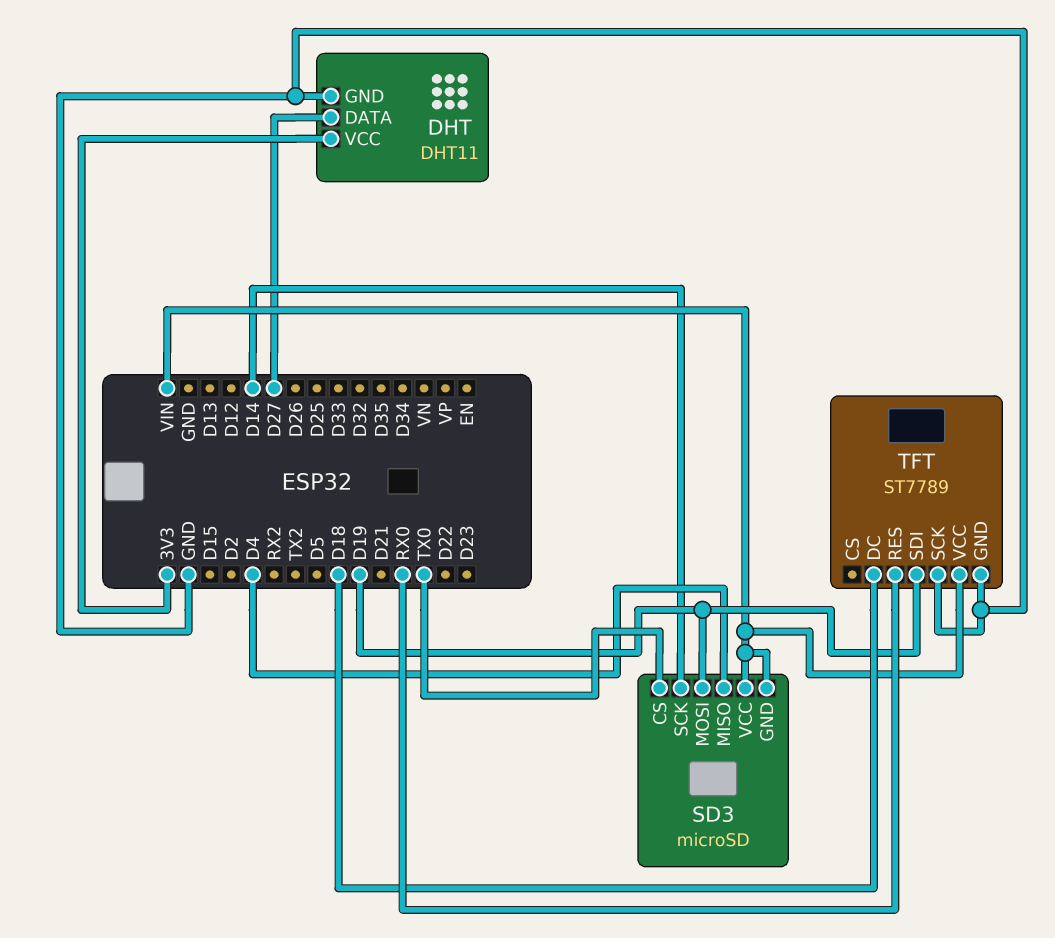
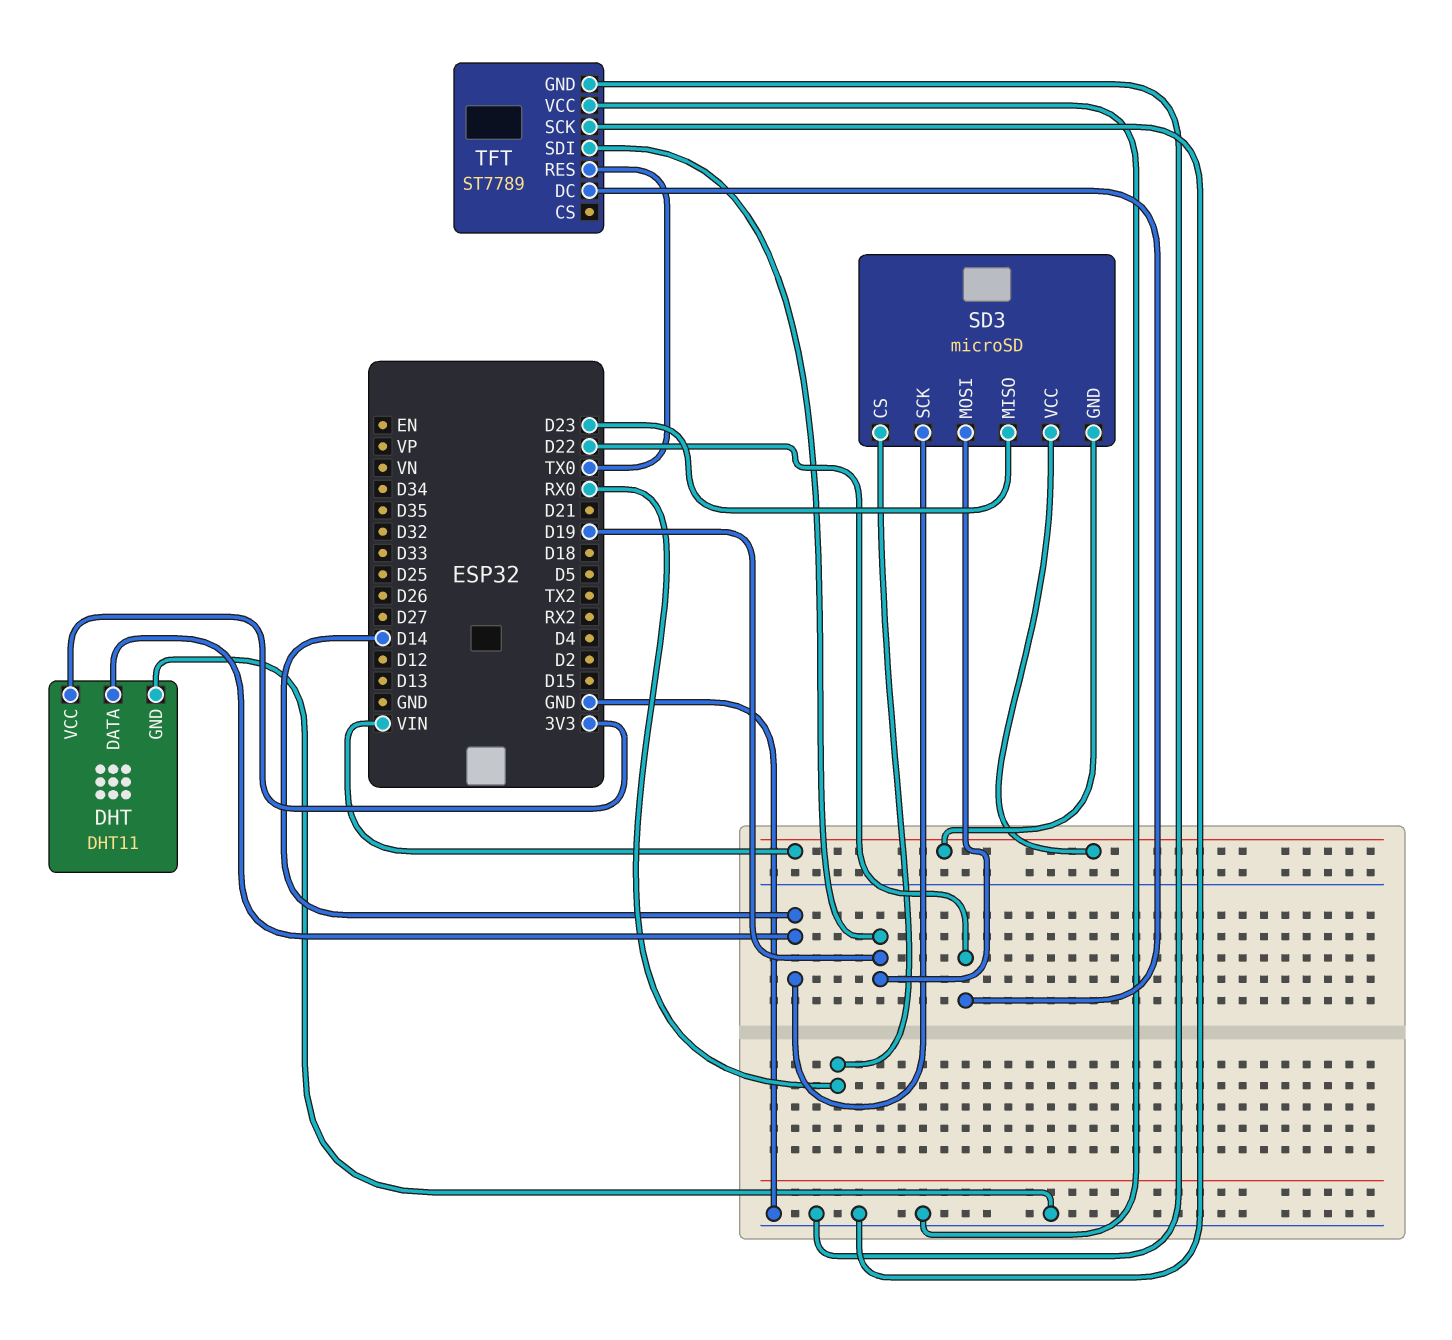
DHT pin DATA: D27 -> D14
SD3 pin CS: TX0 -> RX0
SD3 pin MISO: D4 -> D23
TFT pin DC: D18 -> D22
TFT pin RES: RX0 -> TX0
TFT pin VCC: VIN -> GND

